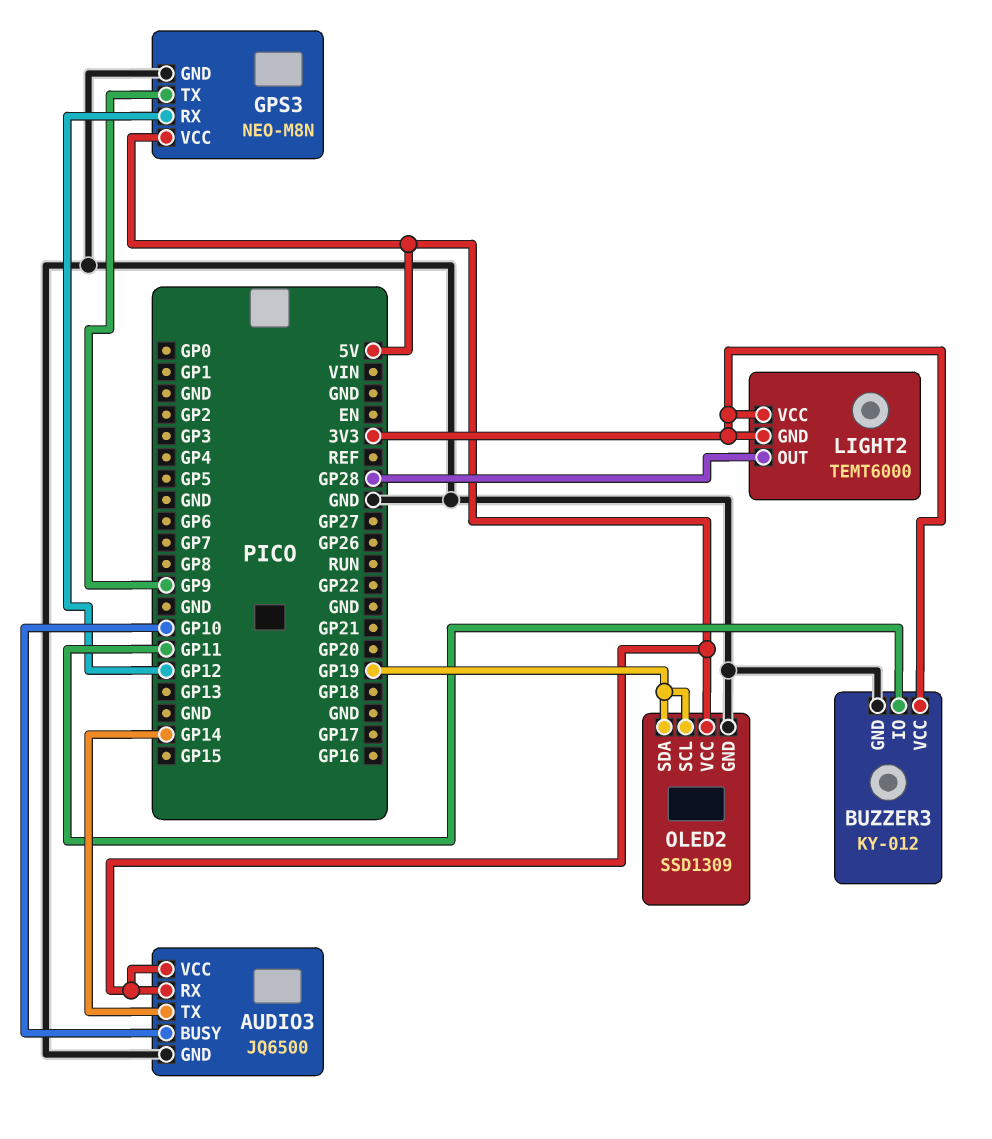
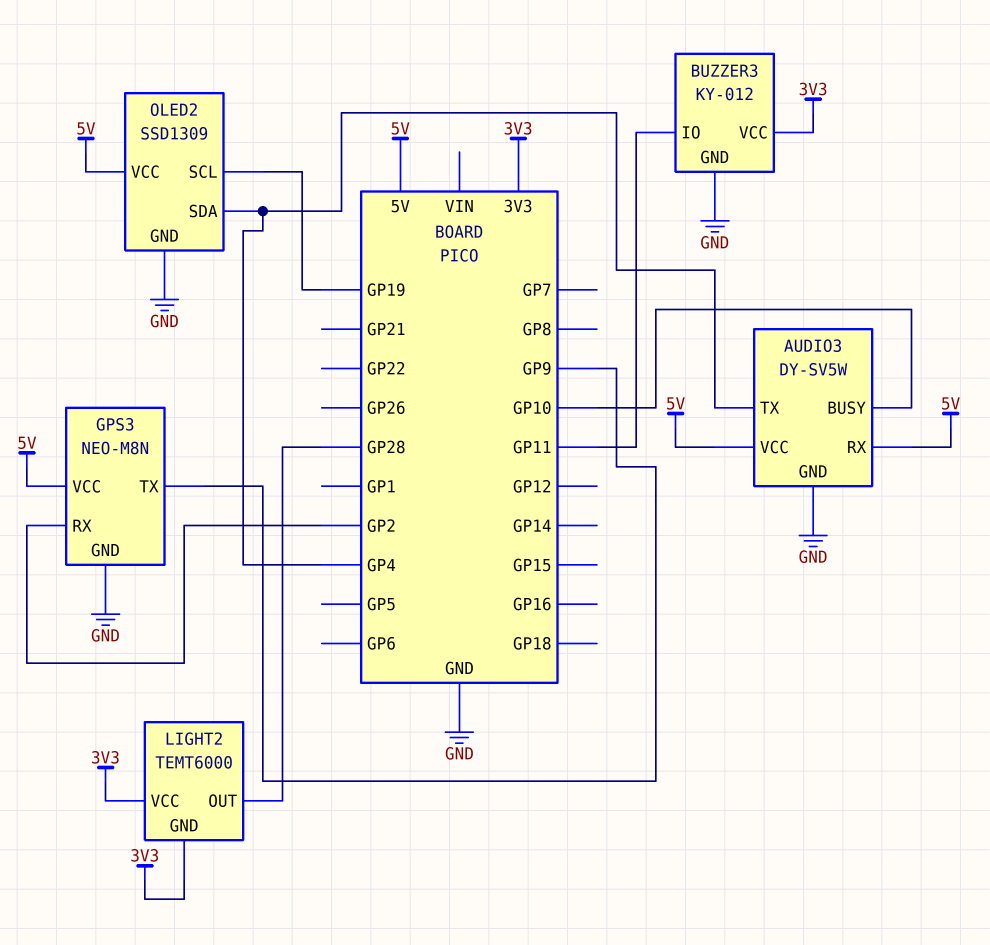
AUDIO3: JQ6500 -> DY-SV5W
AUDIO3 pin TX: GP14 -> GP4
GPS3 pin RX: GP12 -> GP2
OLED2 pin SDA: GP19 -> GP4

